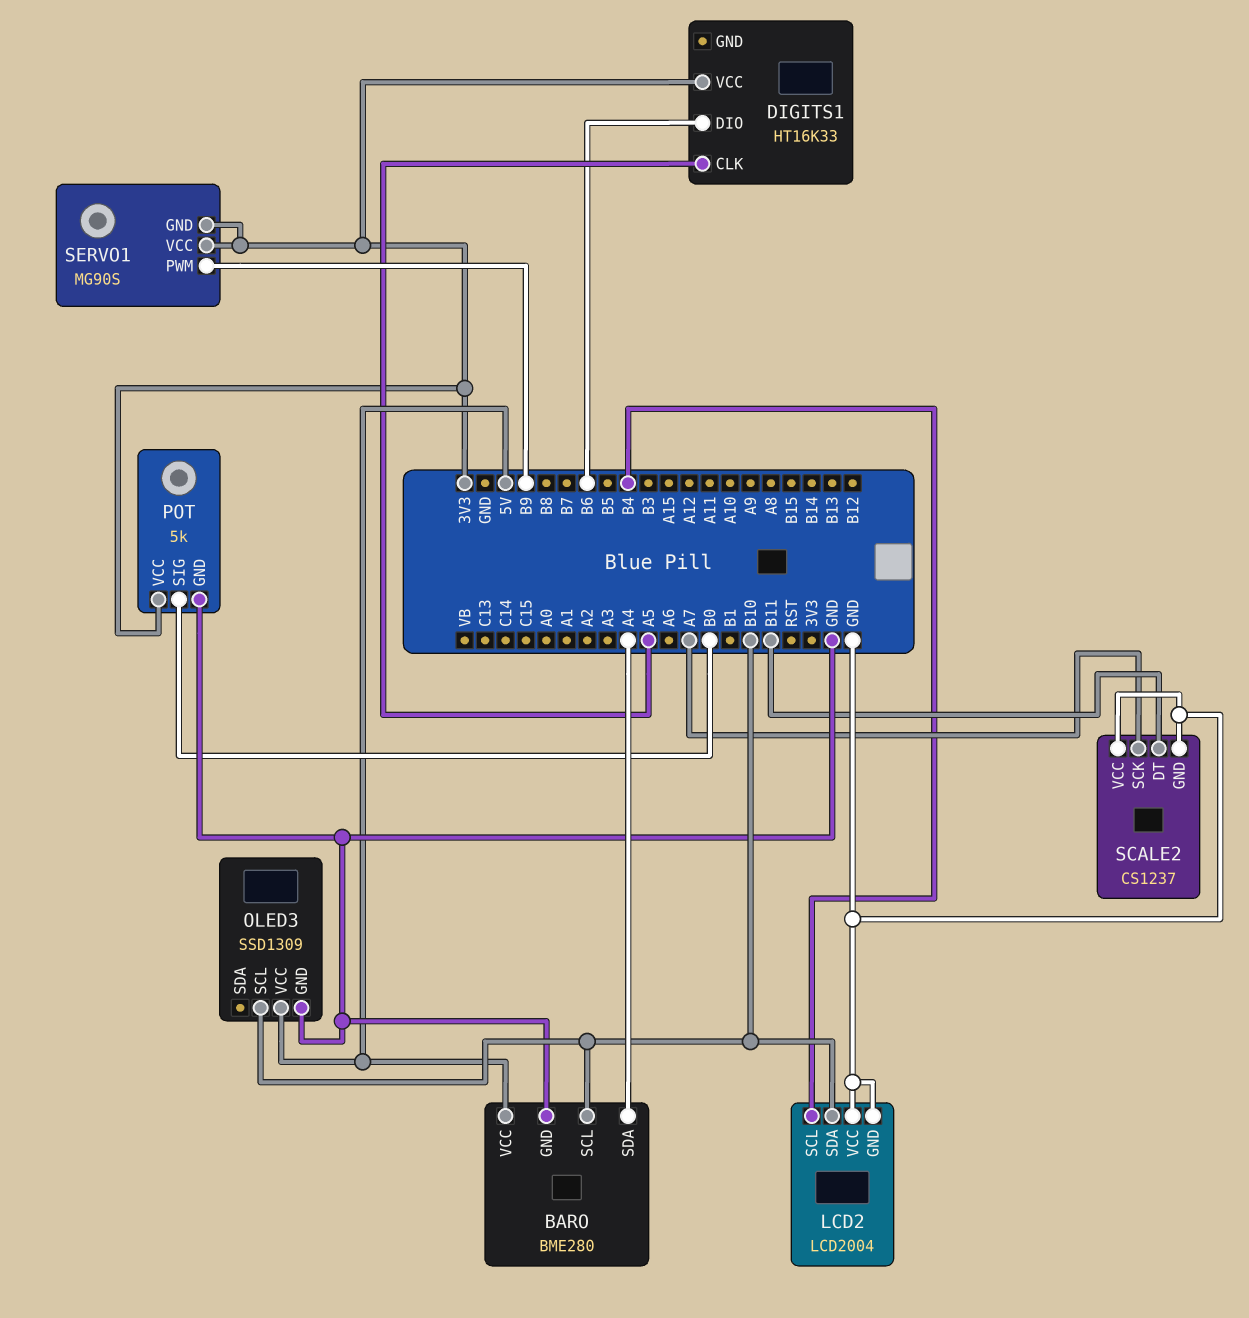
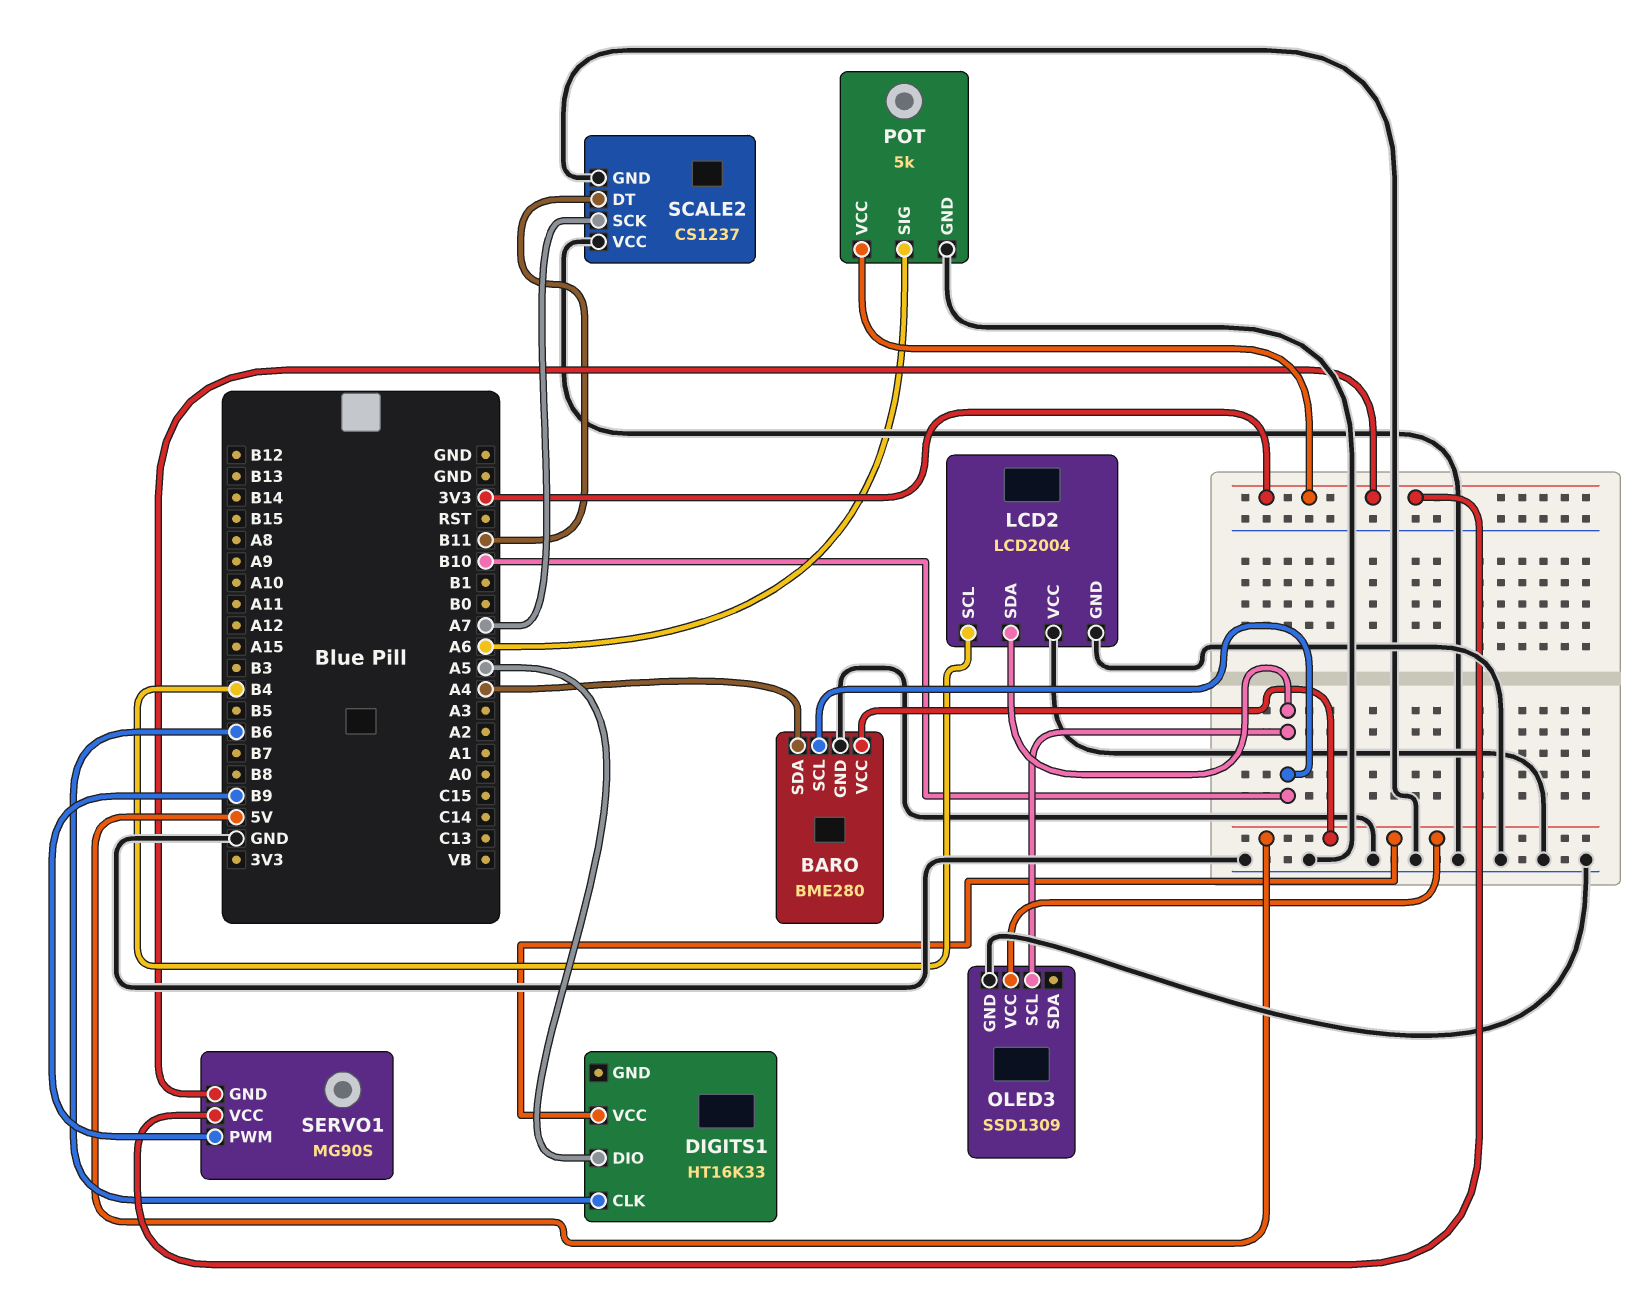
DIGITS1 pin CLK: A5 -> B6
DIGITS1 pin DIO: B6 -> A5
DIGITS1 pin VCC: 3V3 -> 5V
POT pin SIG: B0 -> A6

